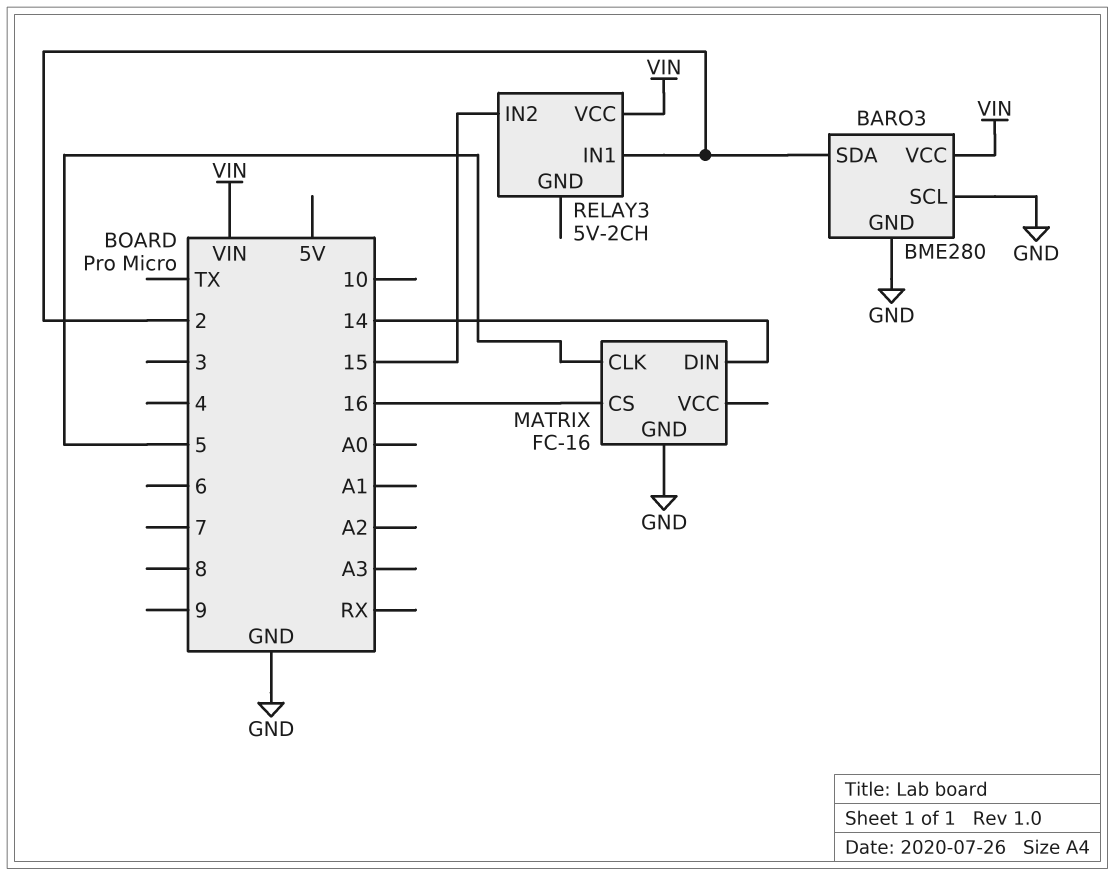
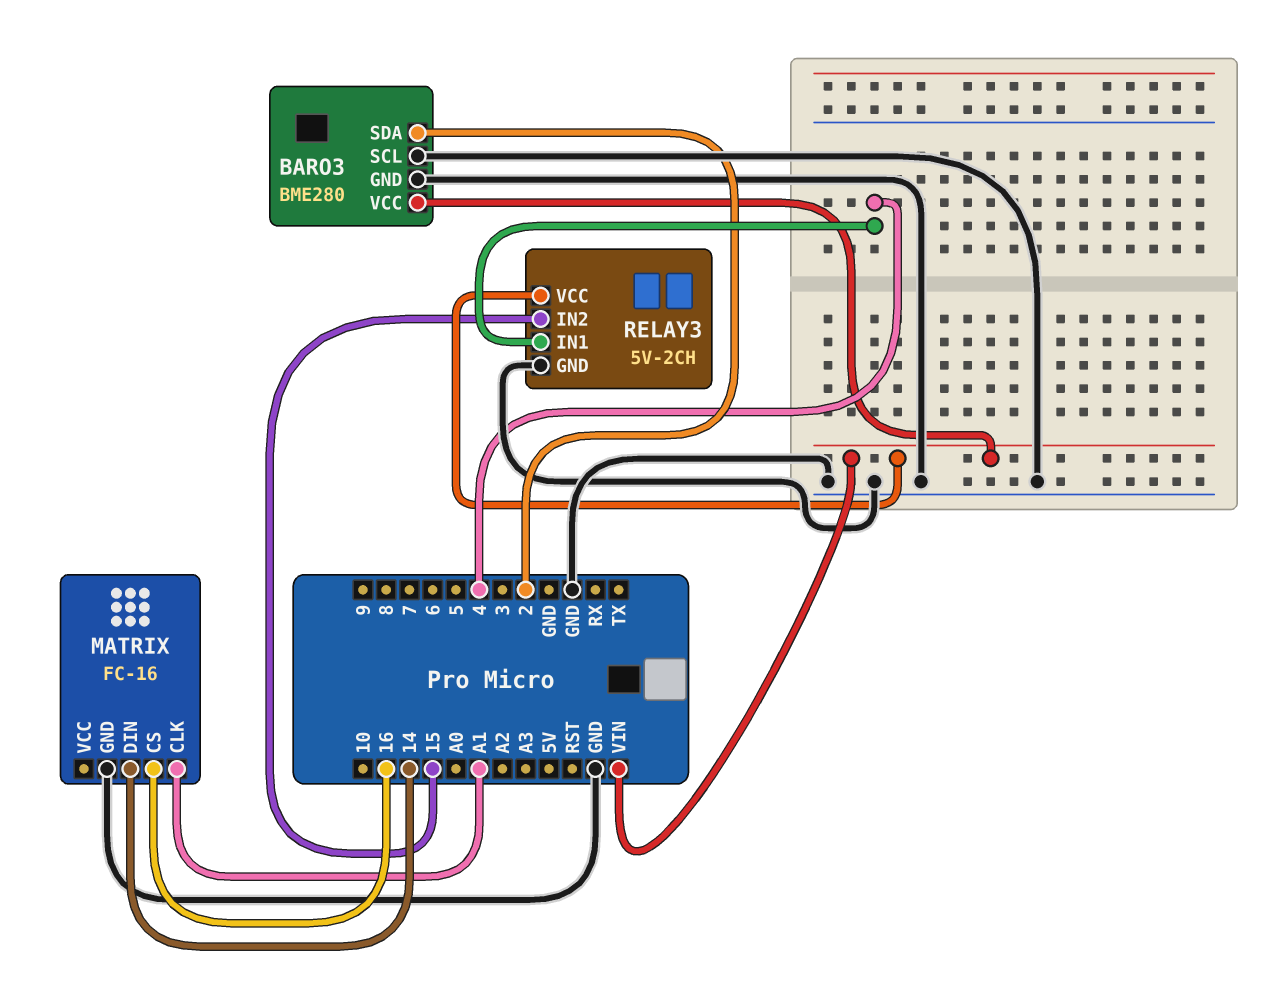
MATRIX pin CLK: 5 -> A1
RELAY3 pin GND: none -> GND
RELAY3 pin IN1: 2 -> 4

